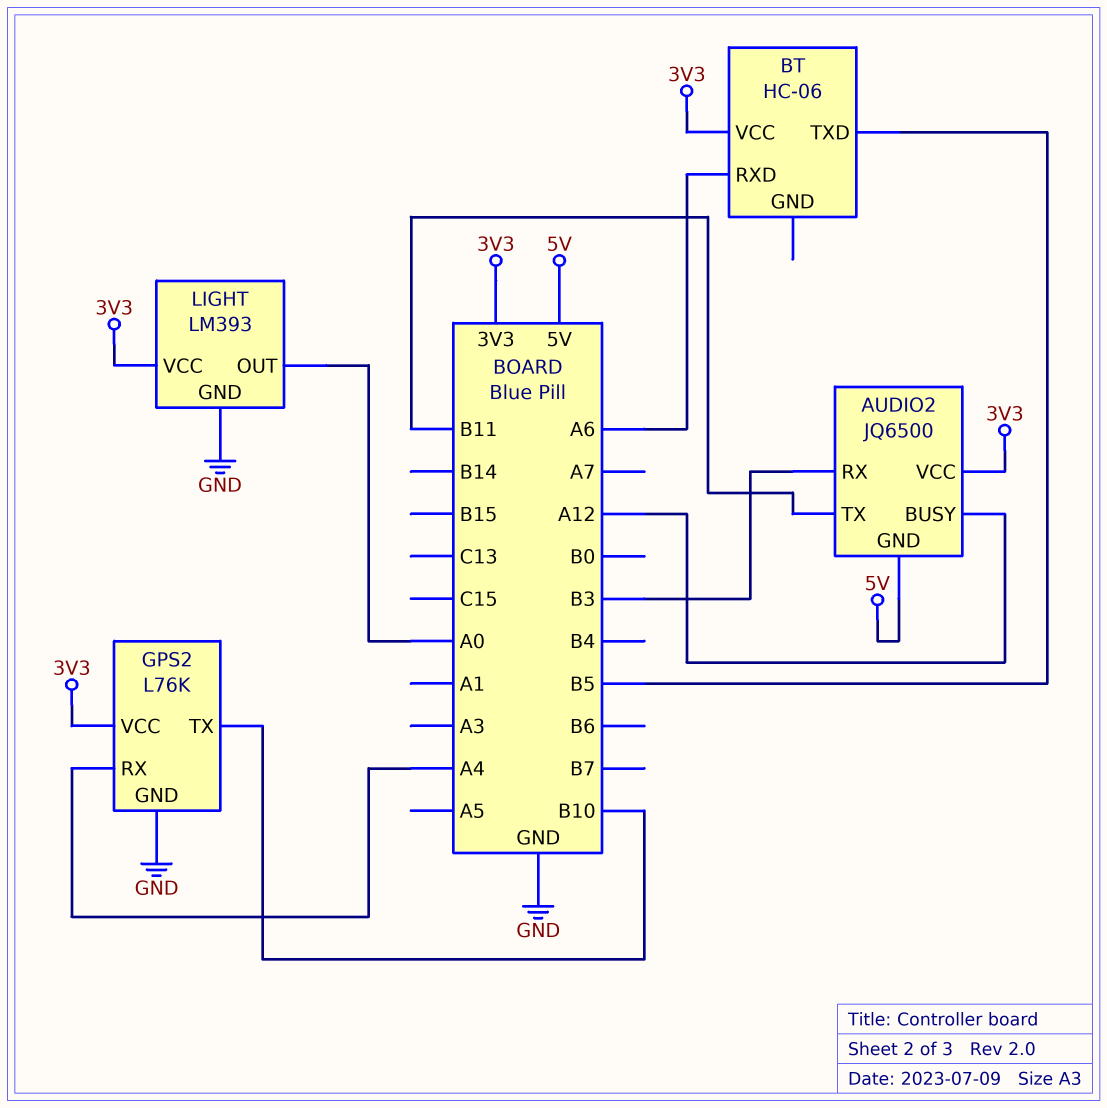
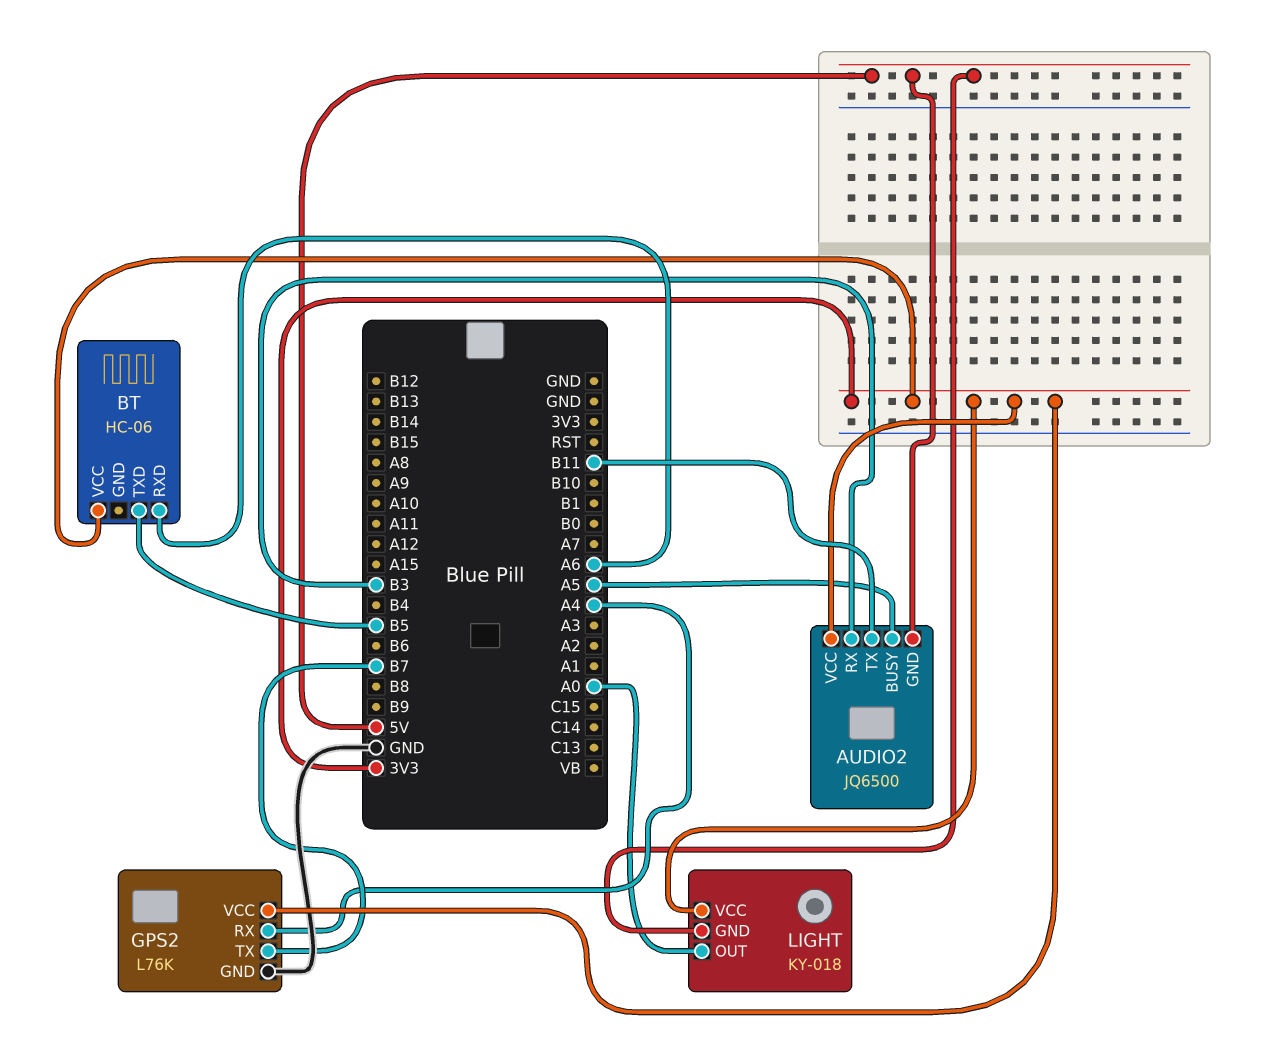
AUDIO2 pin BUSY: A12 -> A5
GPS2 pin TX: B10 -> B7
LIGHT: LM393 -> KY-018
LIGHT pin GND: GND -> 5V

